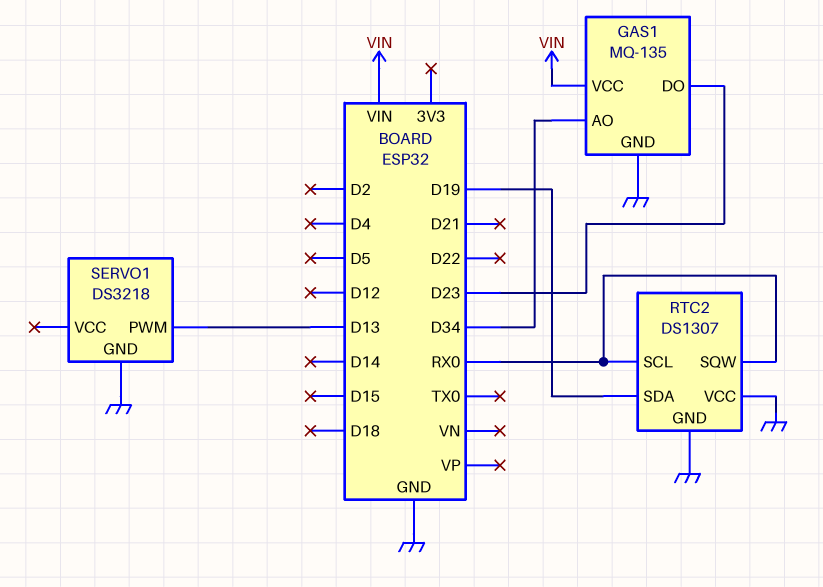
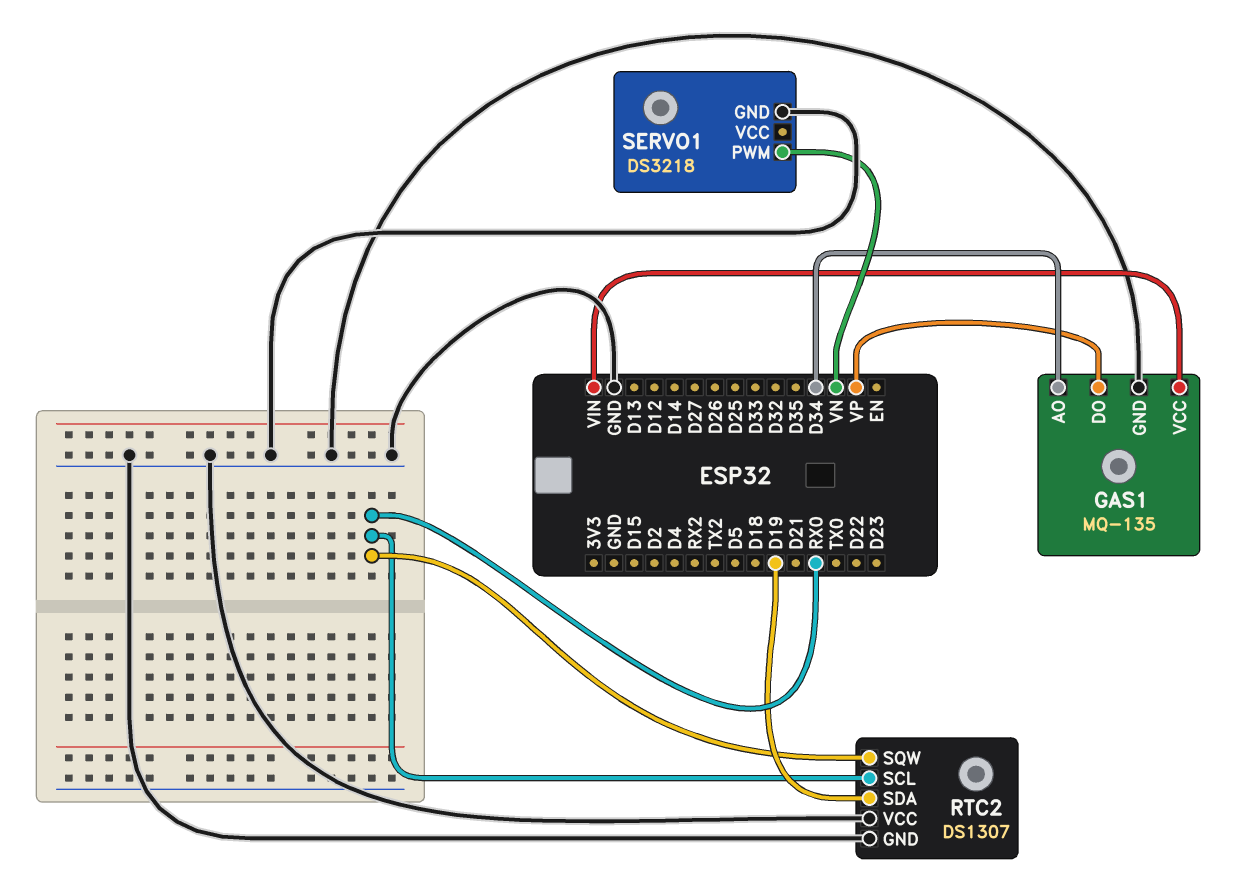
GAS1 pin DO: D23 -> VP
SERVO1 pin PWM: D13 -> VN

